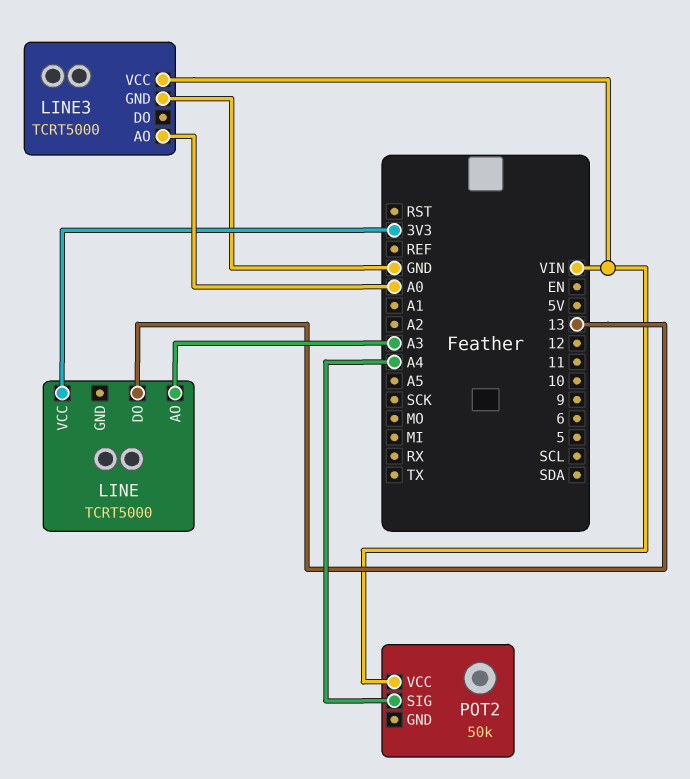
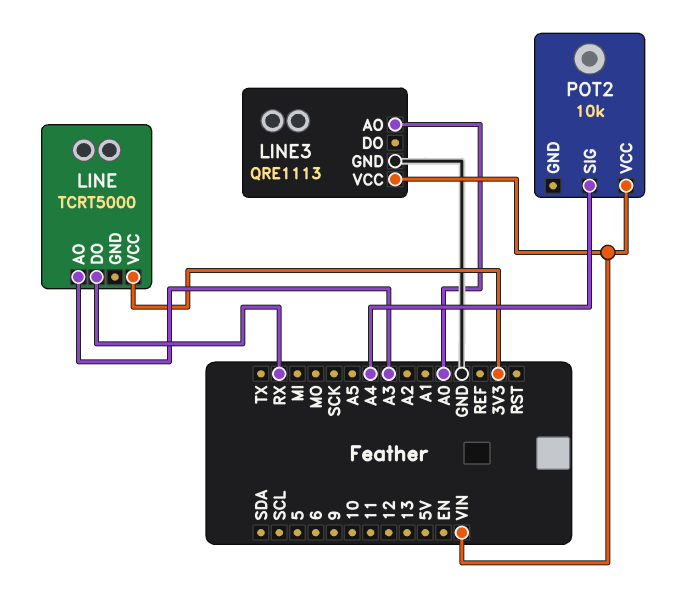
LINE pin DO: 13 -> RX
LINE3: TCRT5000 -> QRE1113
POT2: 50k -> 10k

